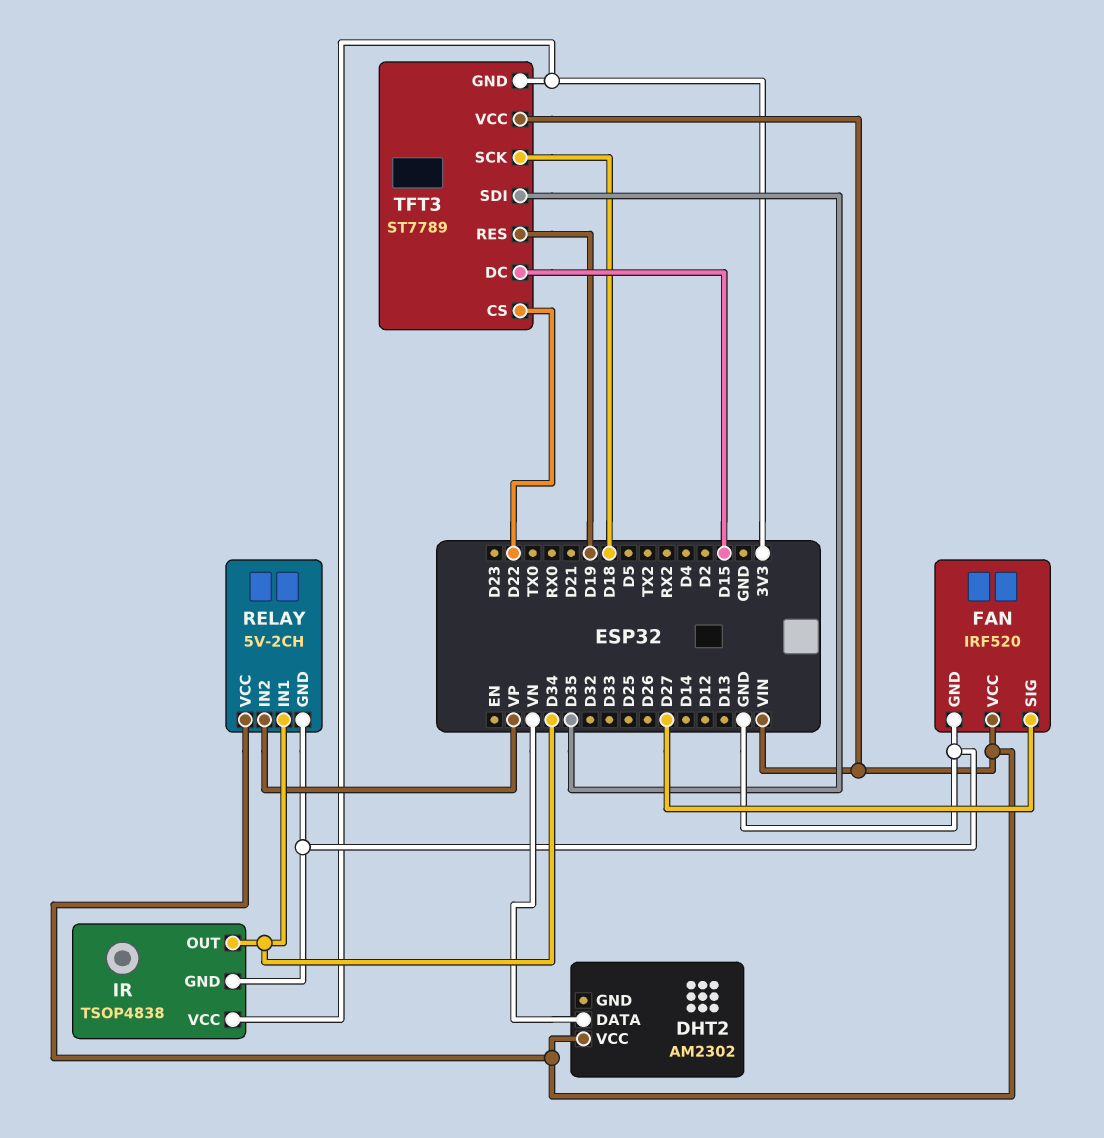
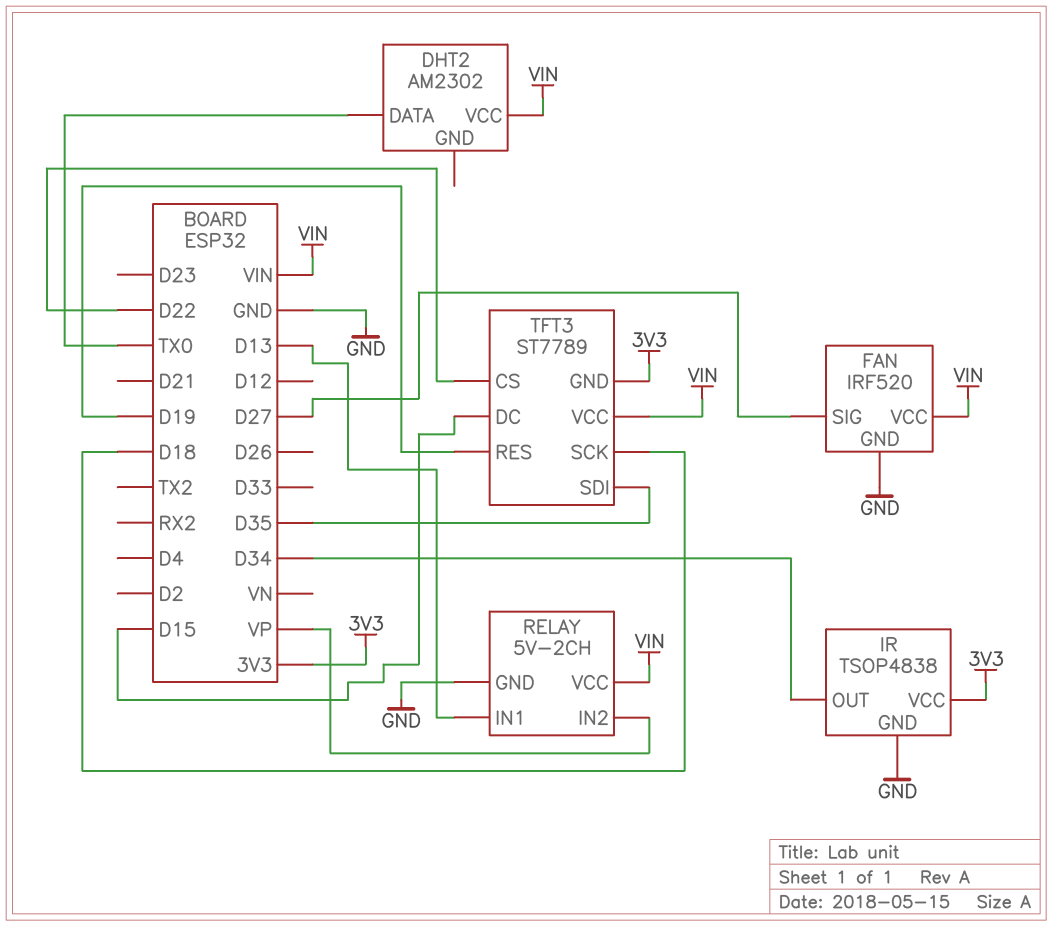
DHT2 pin DATA: VN -> TX0
RELAY pin IN1: D34 -> D13

